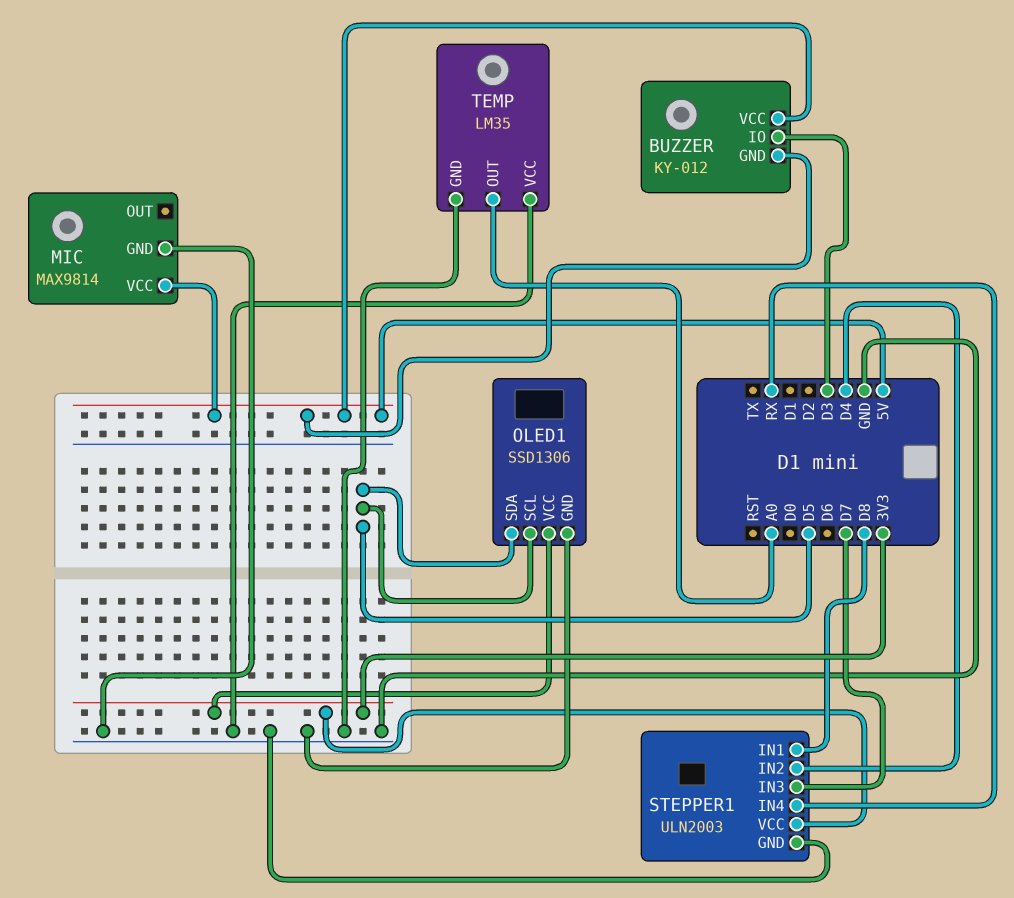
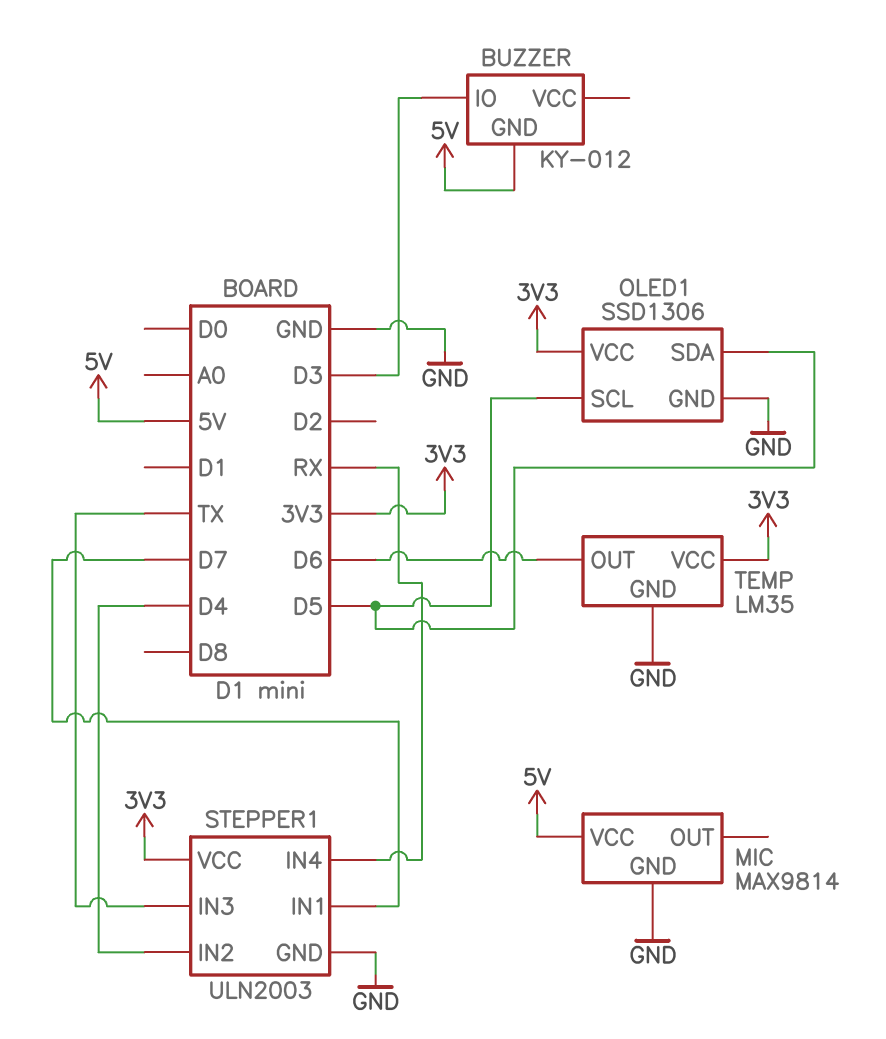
BUZZER pin VCC: 5V -> none
STEPPER1 pin IN1: D8 -> D7
STEPPER1 pin IN3: D7 -> TX
TEMP pin OUT: A0 -> D6
TEMP pin VCC: GND -> 3V3

